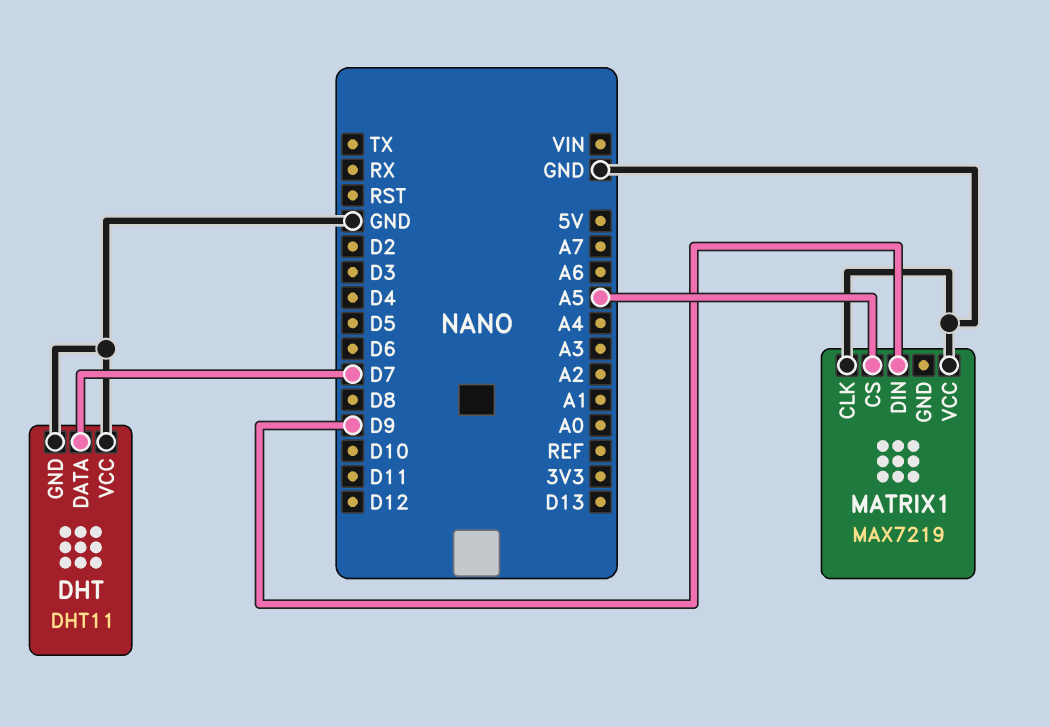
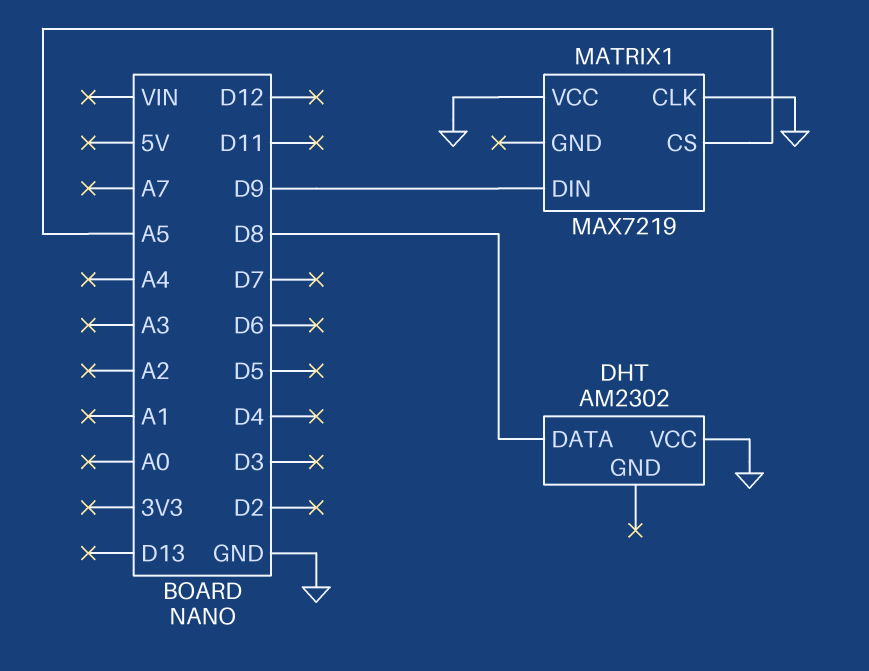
DHT: DHT11 -> AM2302
DHT pin DATA: D7 -> D8
DHT pin GND: GND -> none

